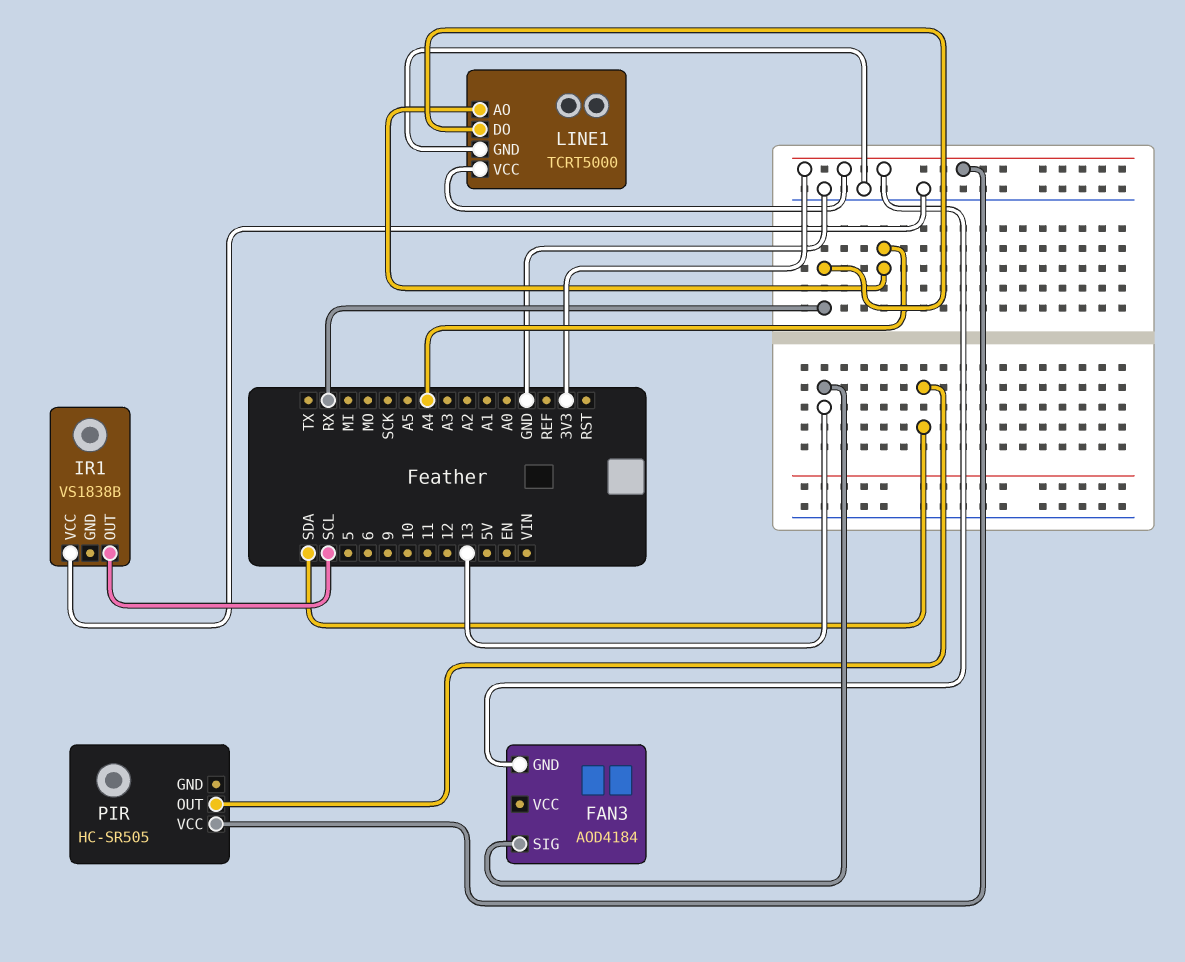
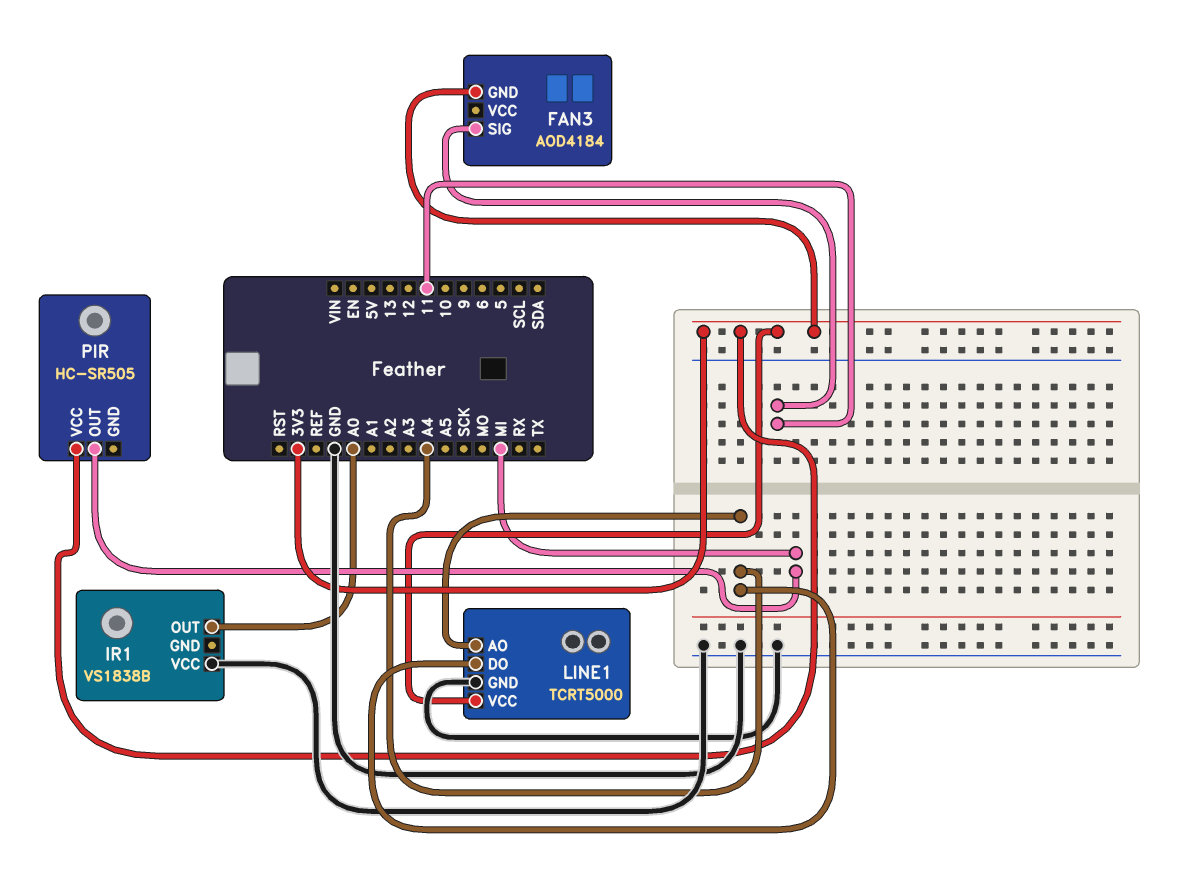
FAN3 pin SIG: 13 -> 11
IR1 pin OUT: SCL -> A0
LINE1 pin DO: RX -> A4
PIR pin OUT: SDA -> MI

